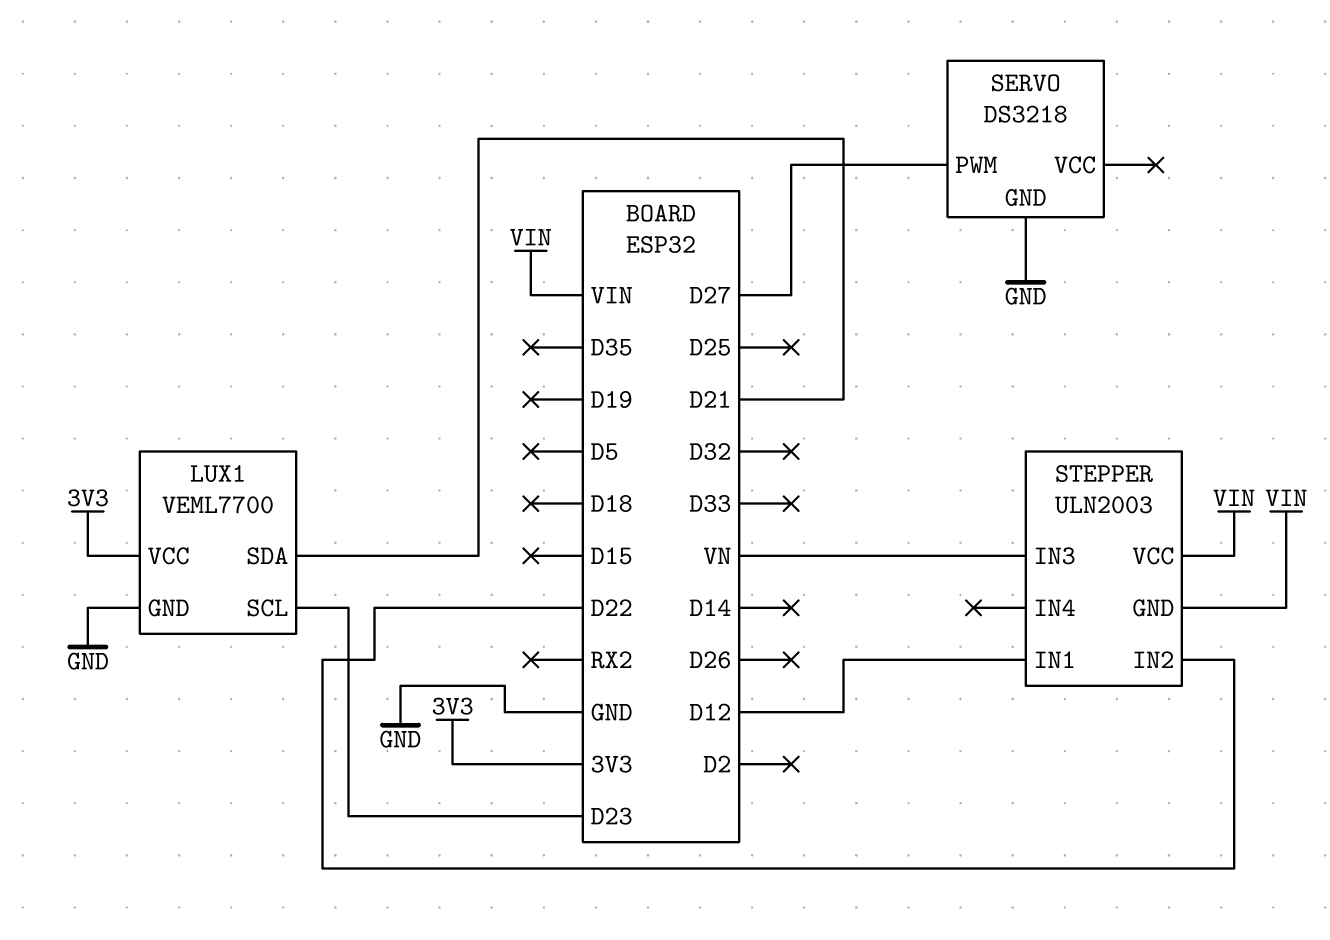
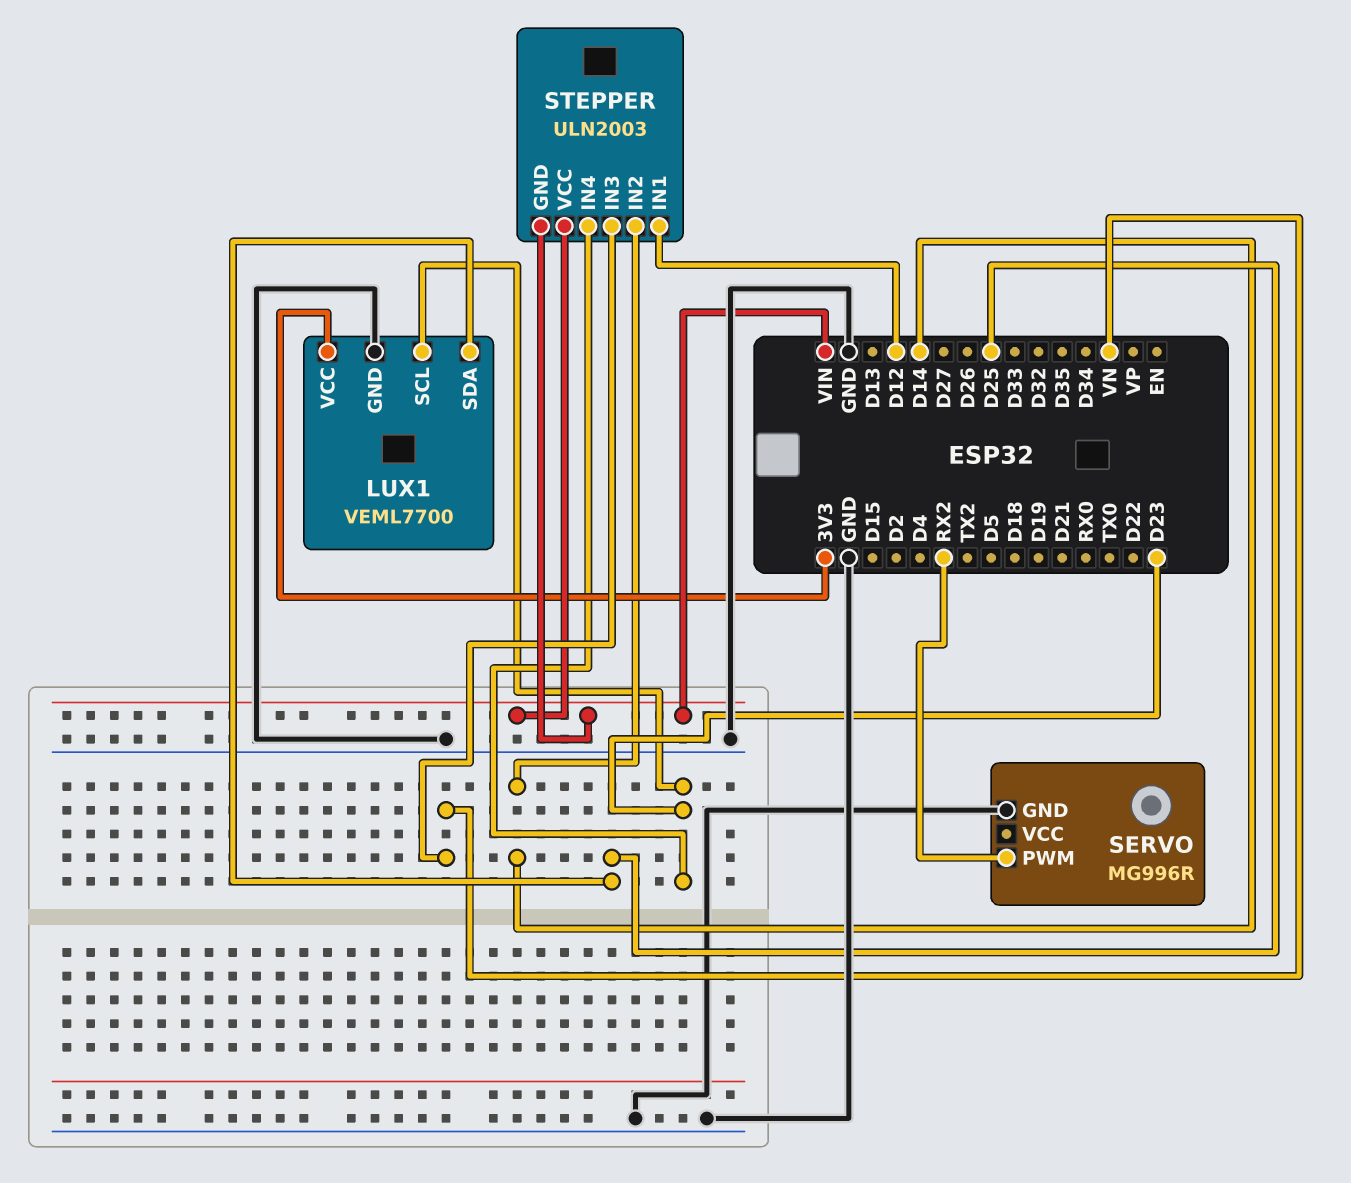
LUX1 pin SDA: D21 -> D25
SERVO: DS3218 -> MG996R
SERVO pin PWM: D27 -> RX2
STEPPER pin IN2: D22 -> D14
STEPPER pin IN4: none -> D23

